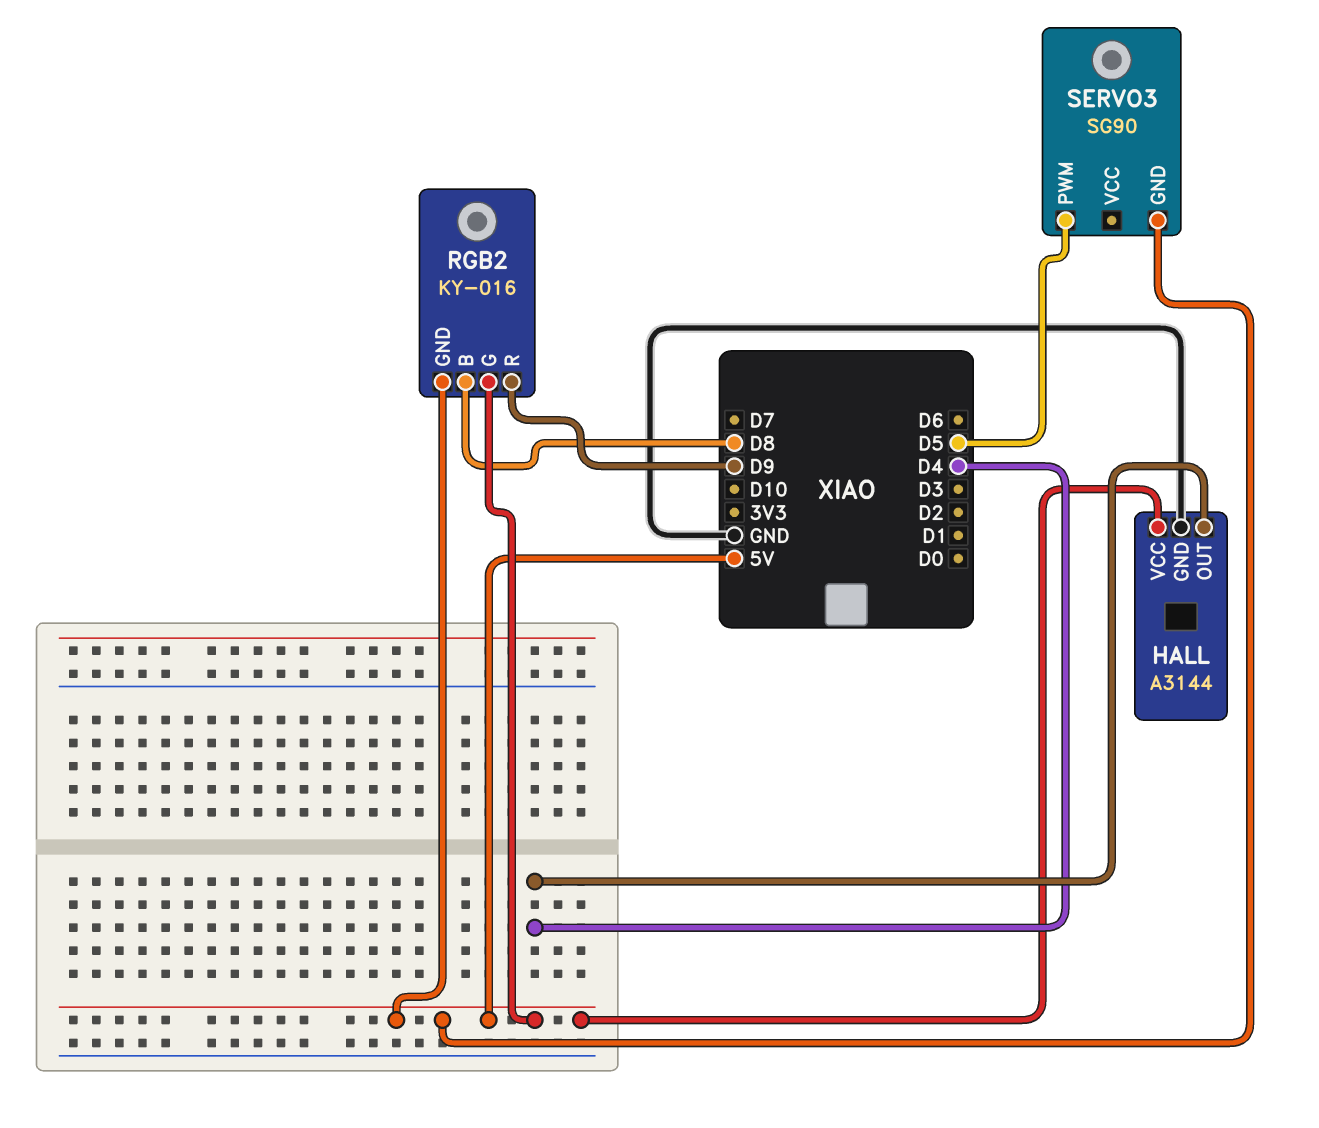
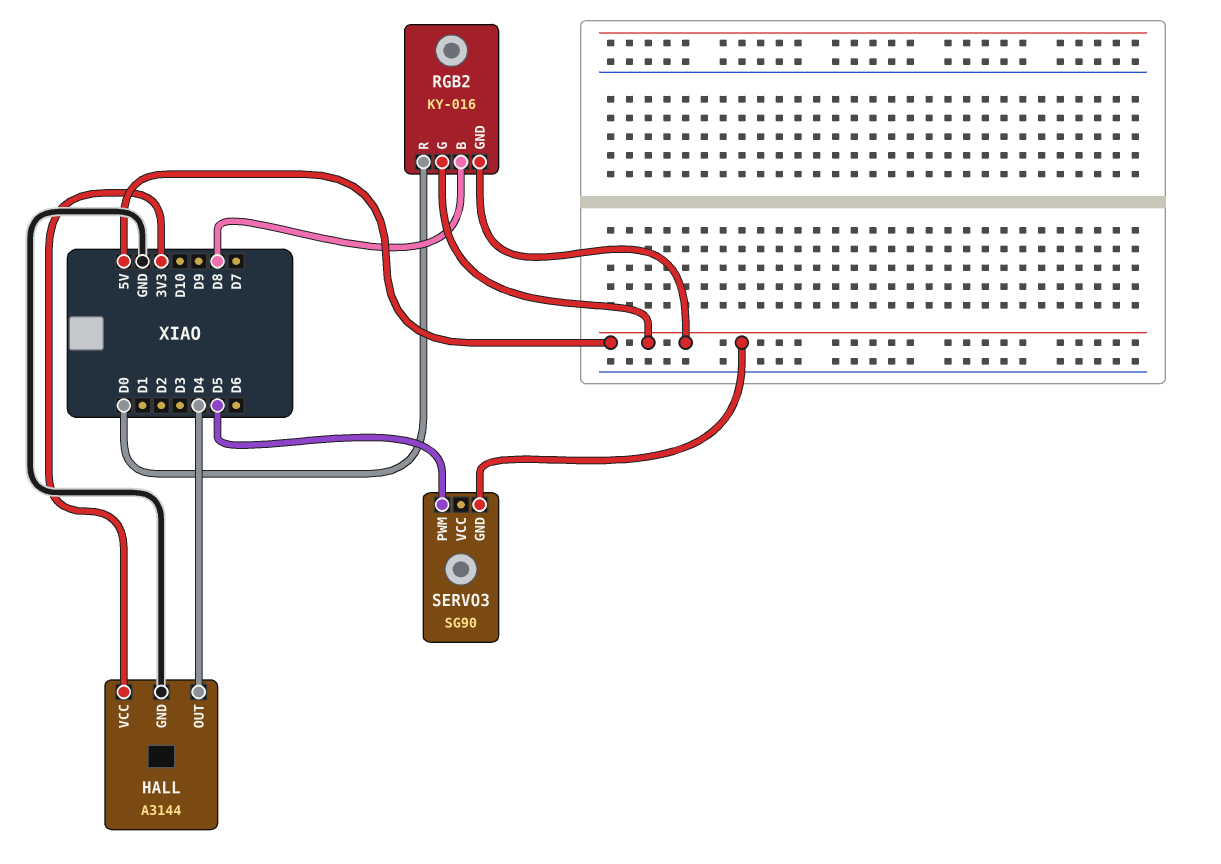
HALL pin VCC: 5V -> 3V3
RGB2 pin R: D9 -> D0

